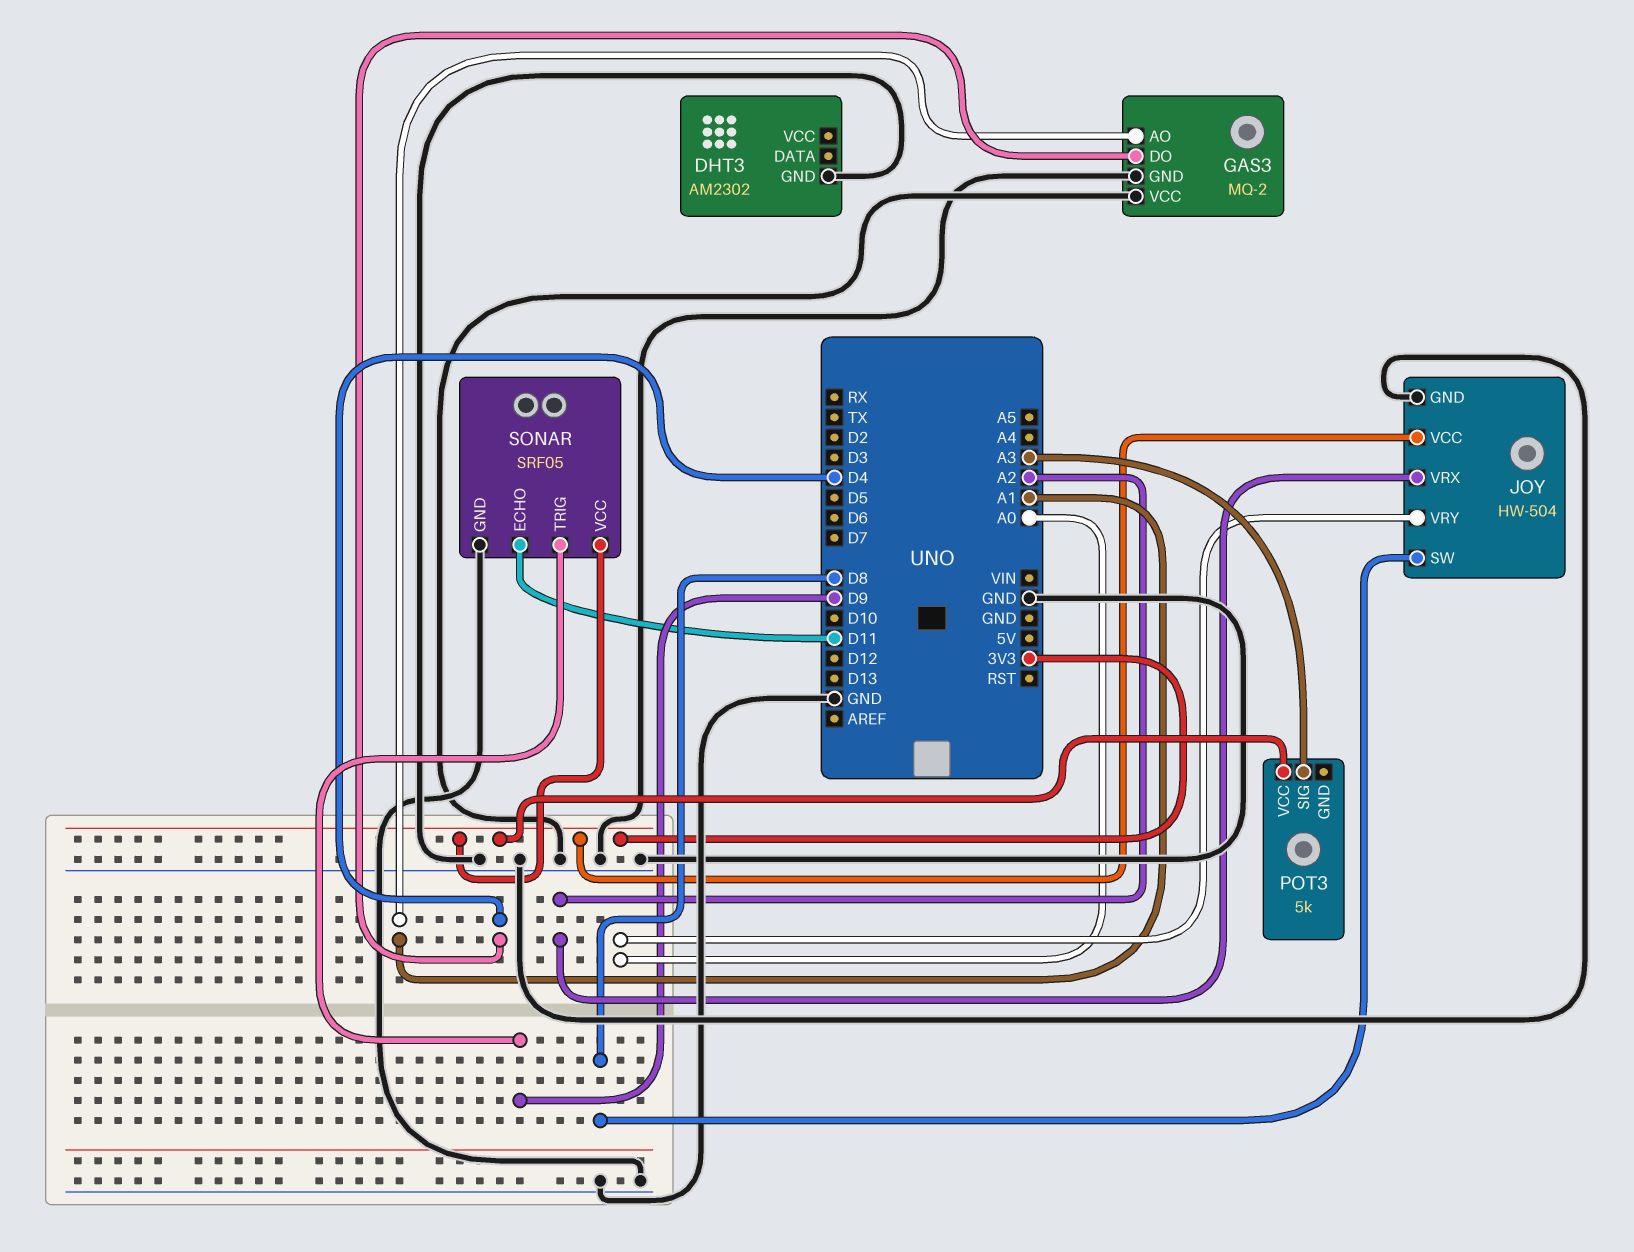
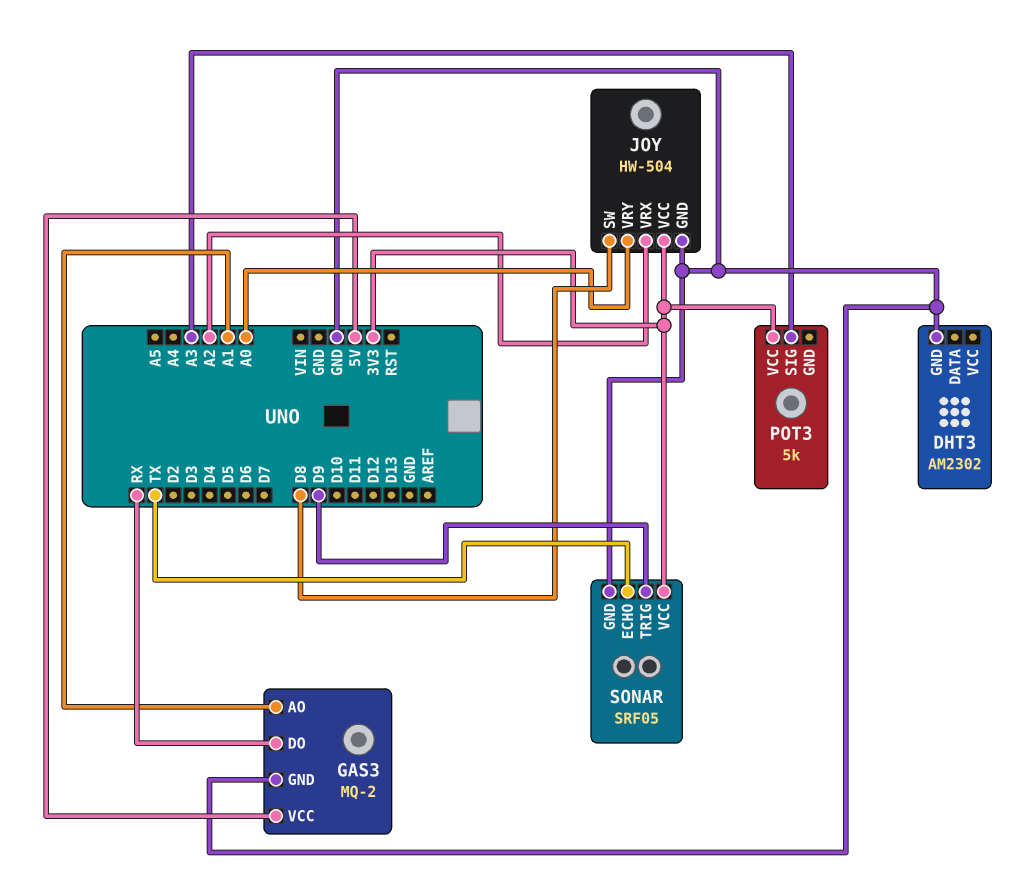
GAS3 pin DO: D4 -> RX
GAS3 pin VCC: GND -> 5V
SONAR pin ECHO: D11 -> TX

